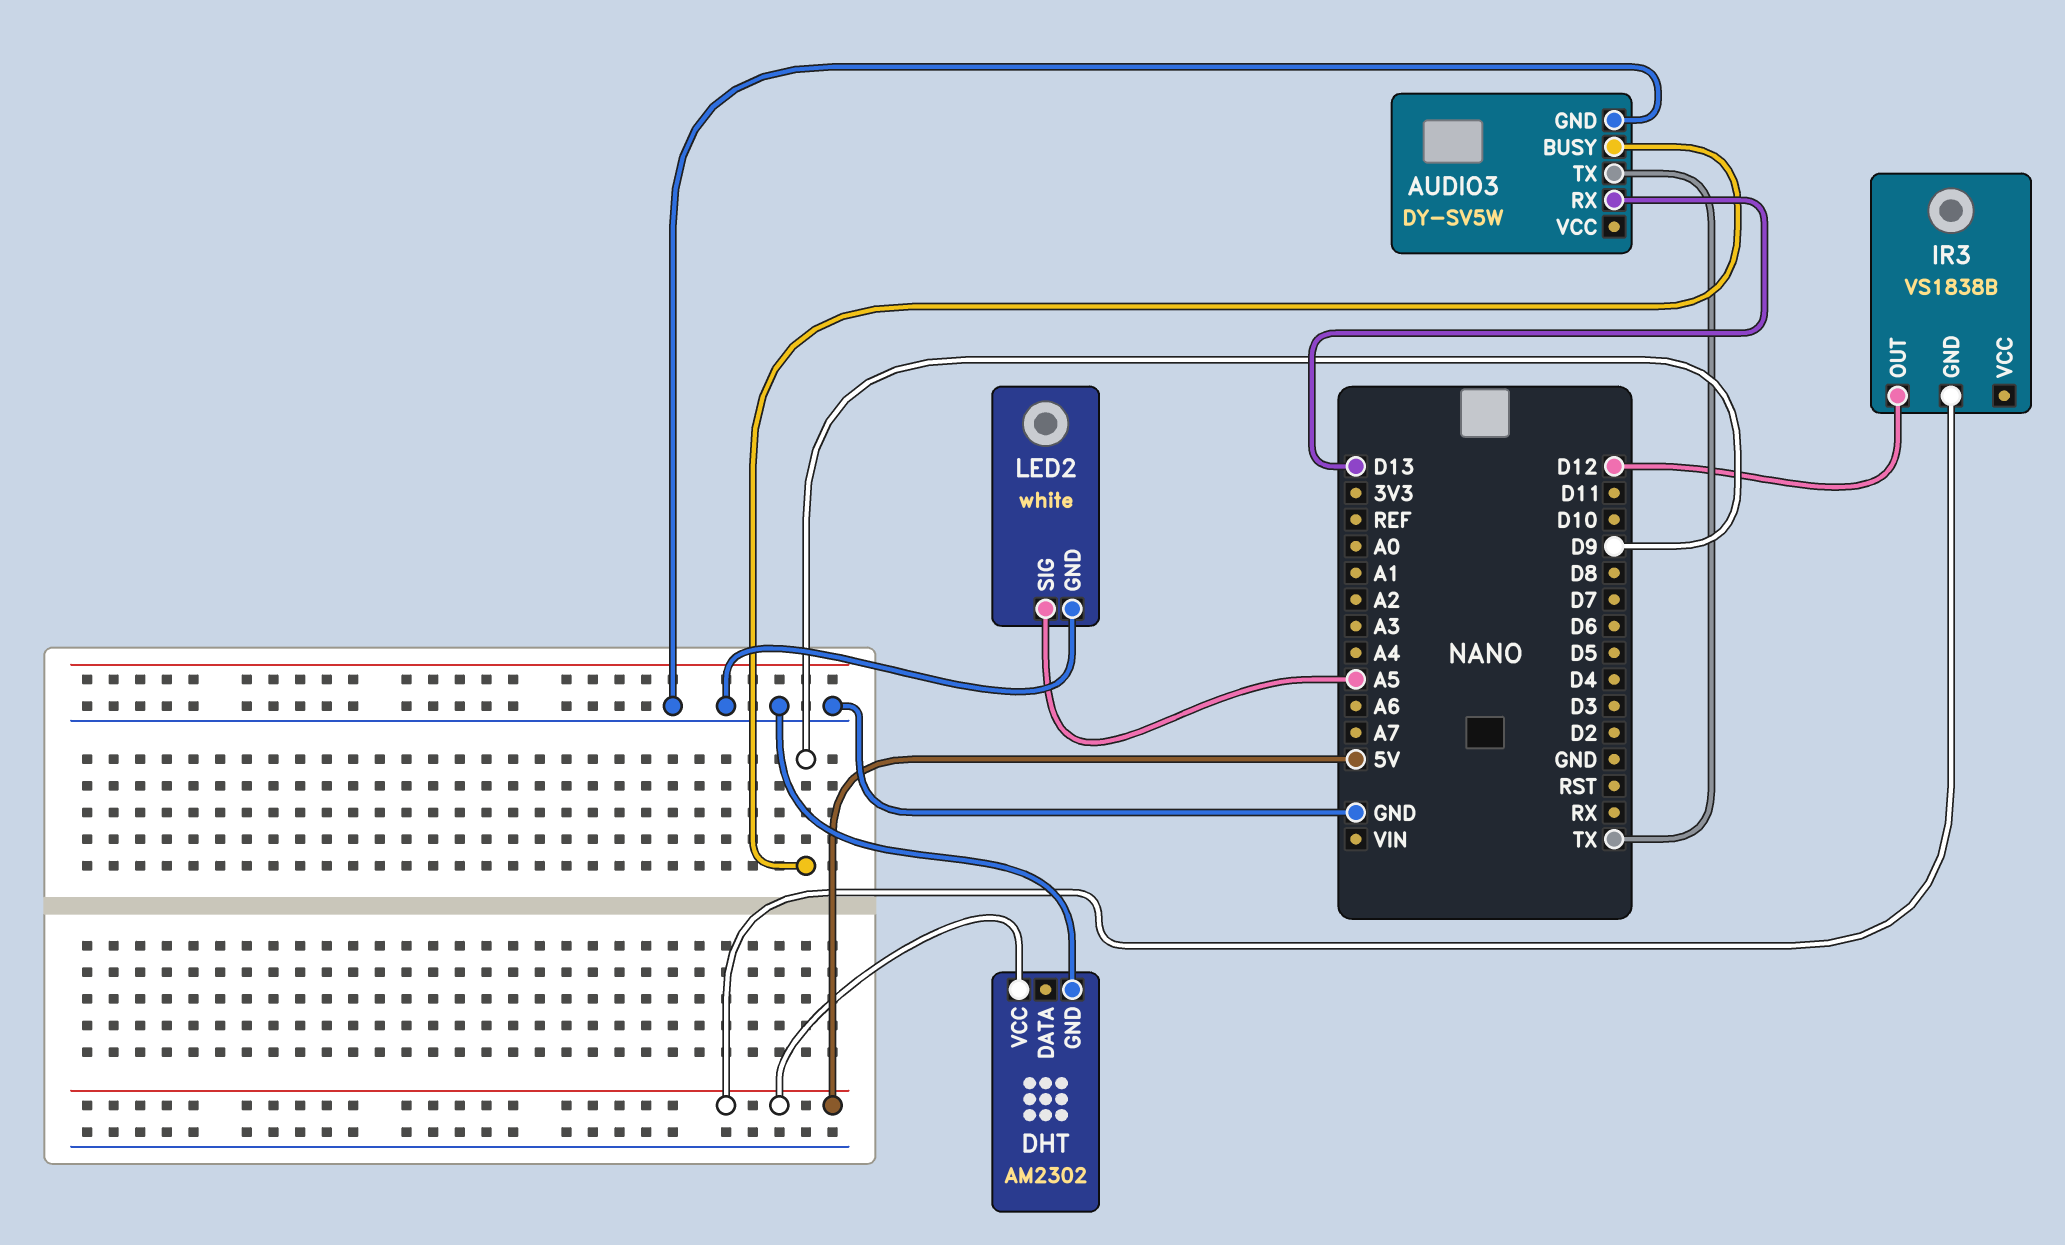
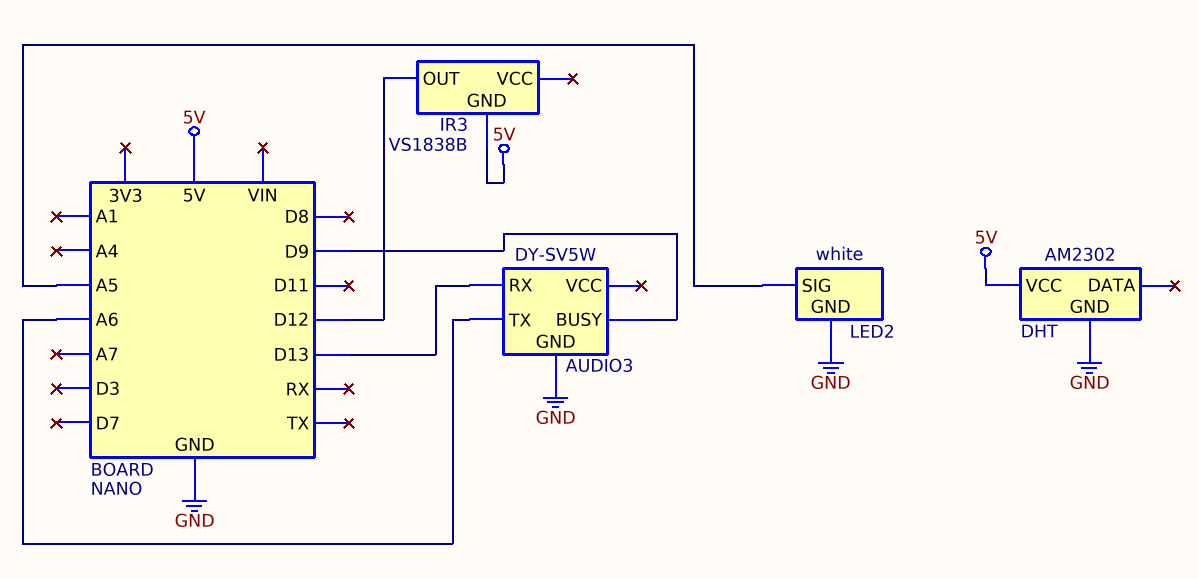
AUDIO3 pin TX: TX -> A6

